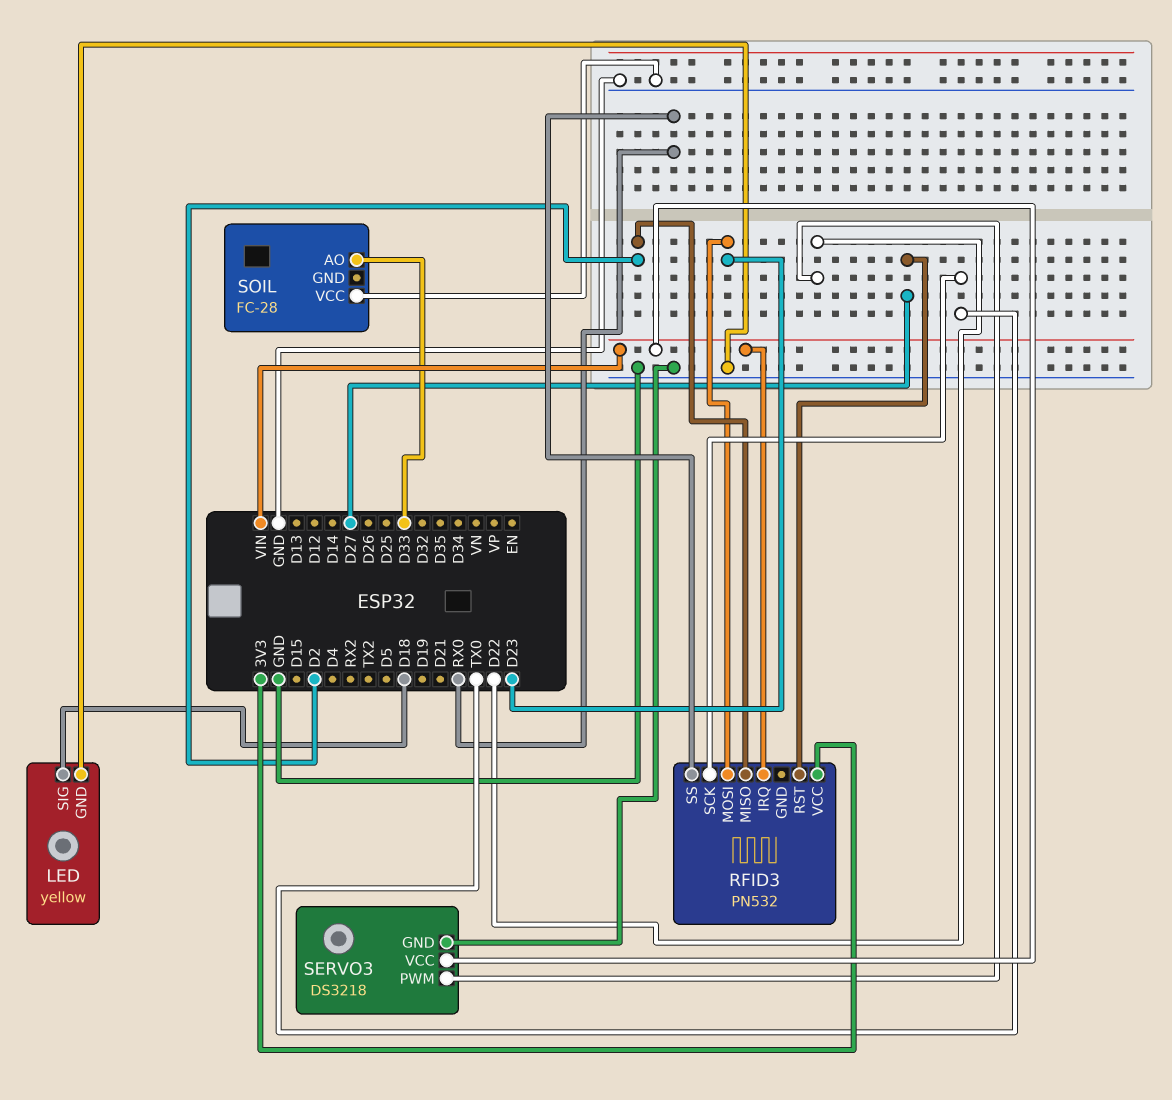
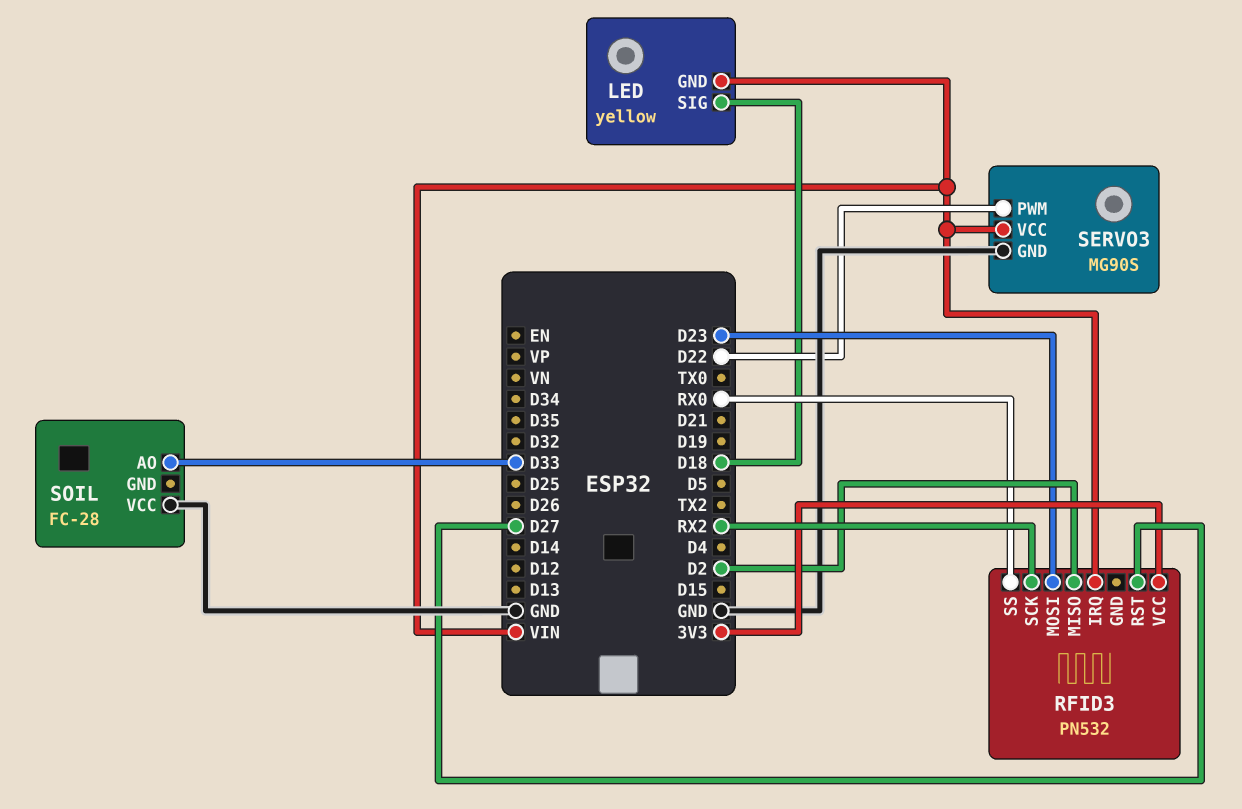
LED pin GND: GND -> VIN
RFID3 pin SCK: TX0 -> RX2
SERVO3: DS3218 -> MG90S

